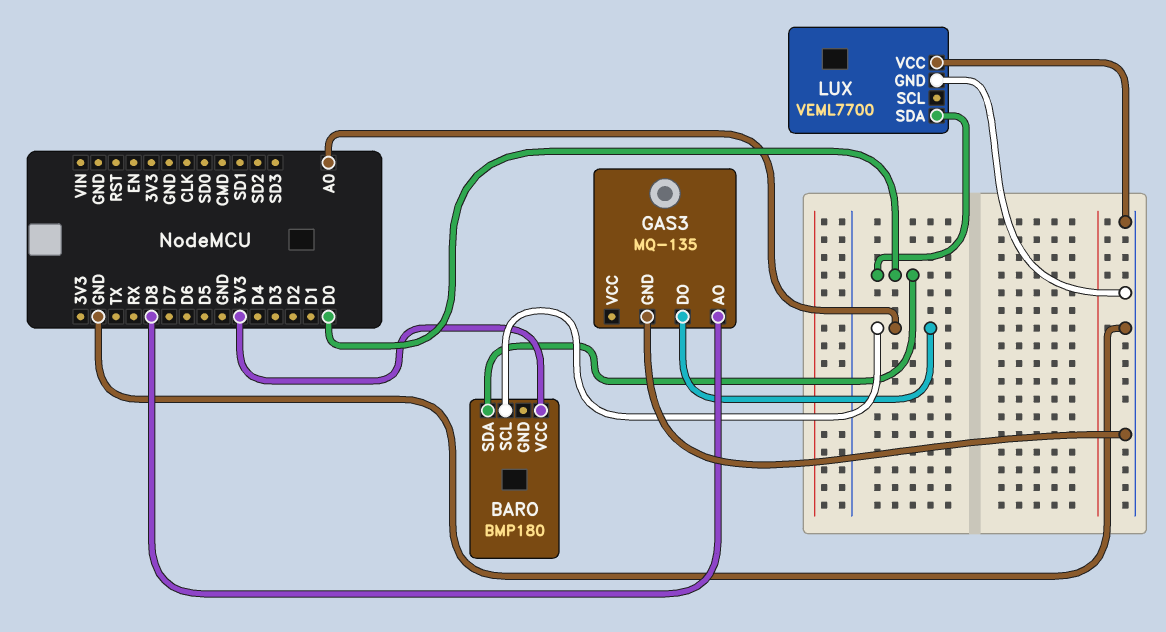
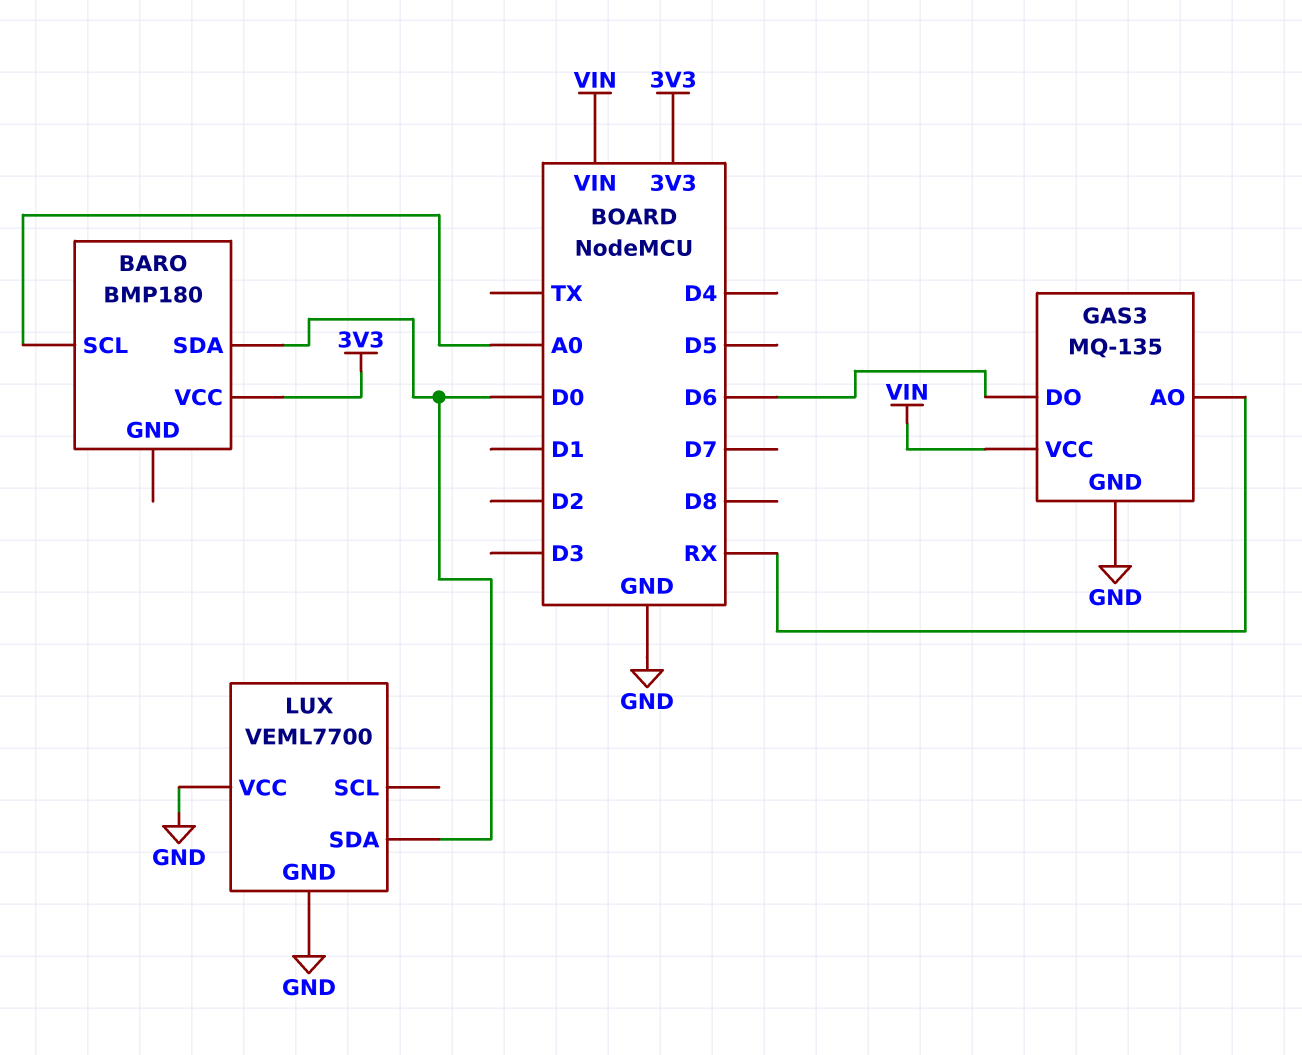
GAS3 pin AO: D8 -> RX
GAS3 pin DO: A0 -> D6
GAS3 pin VCC: none -> VIN

